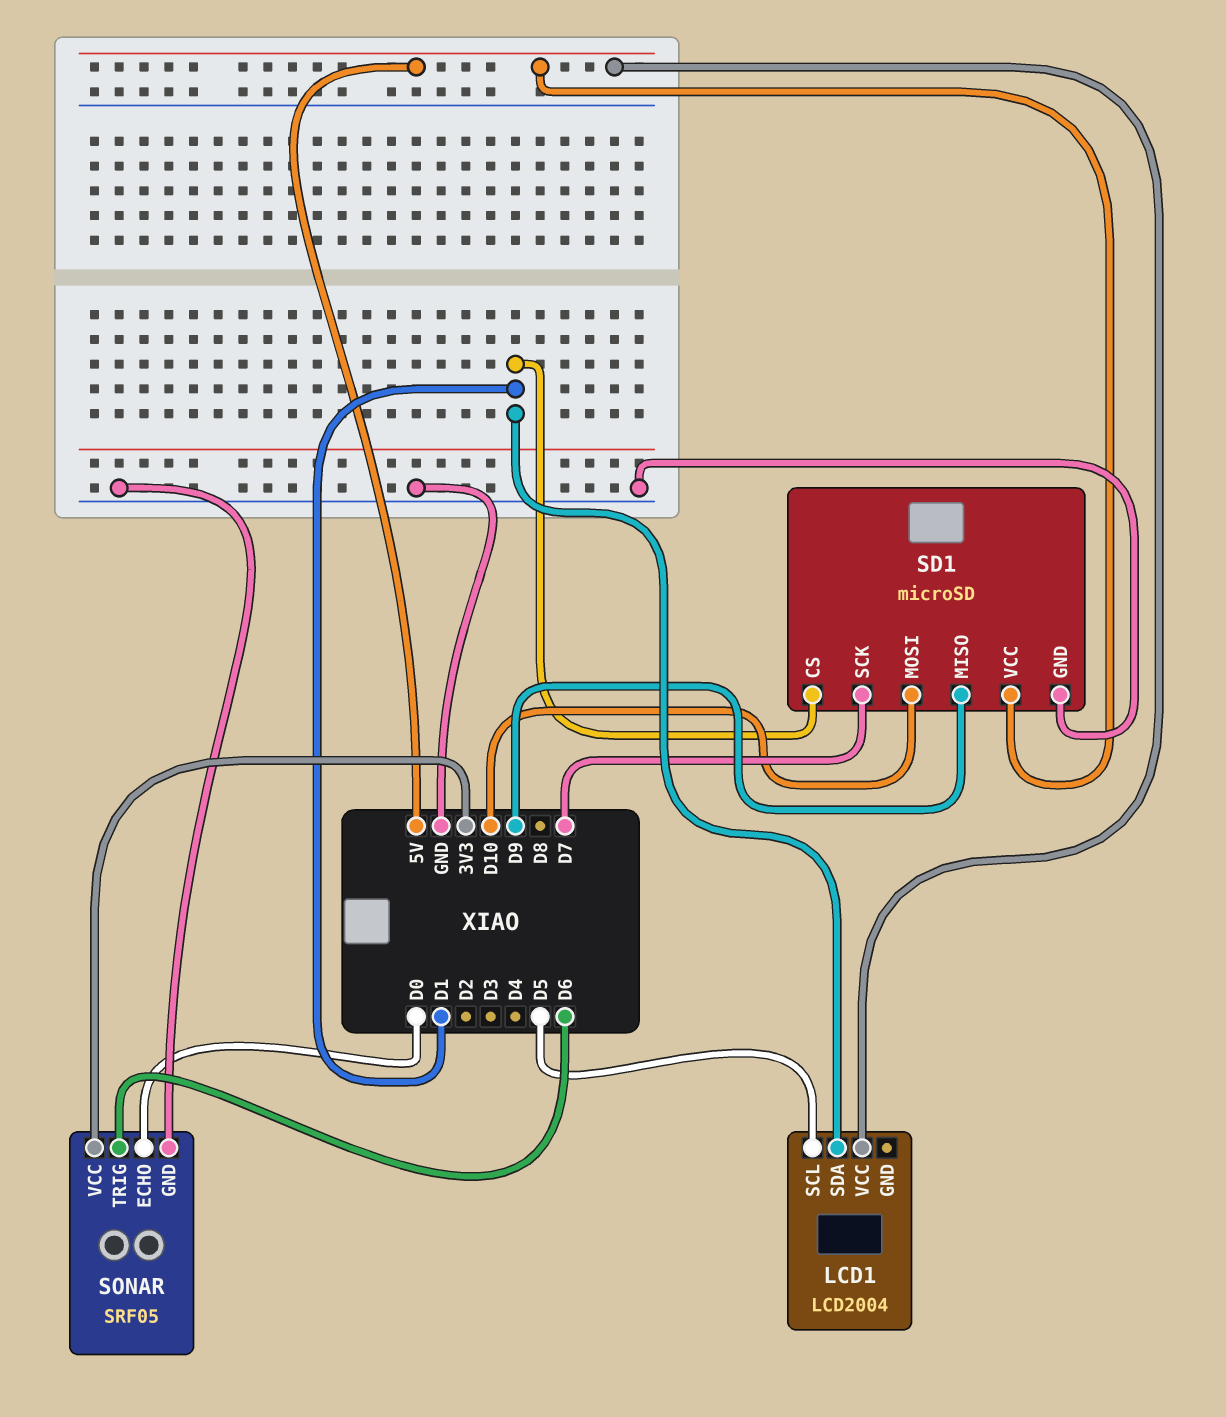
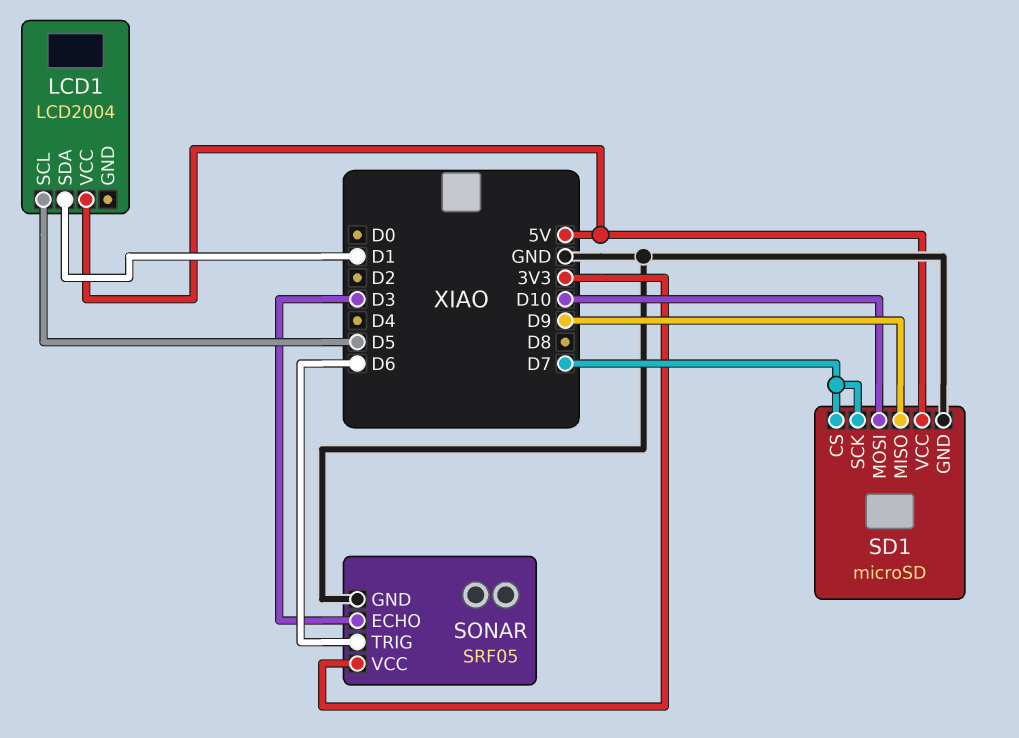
SD1 pin CS: D1 -> D7
SONAR pin ECHO: D0 -> D3

